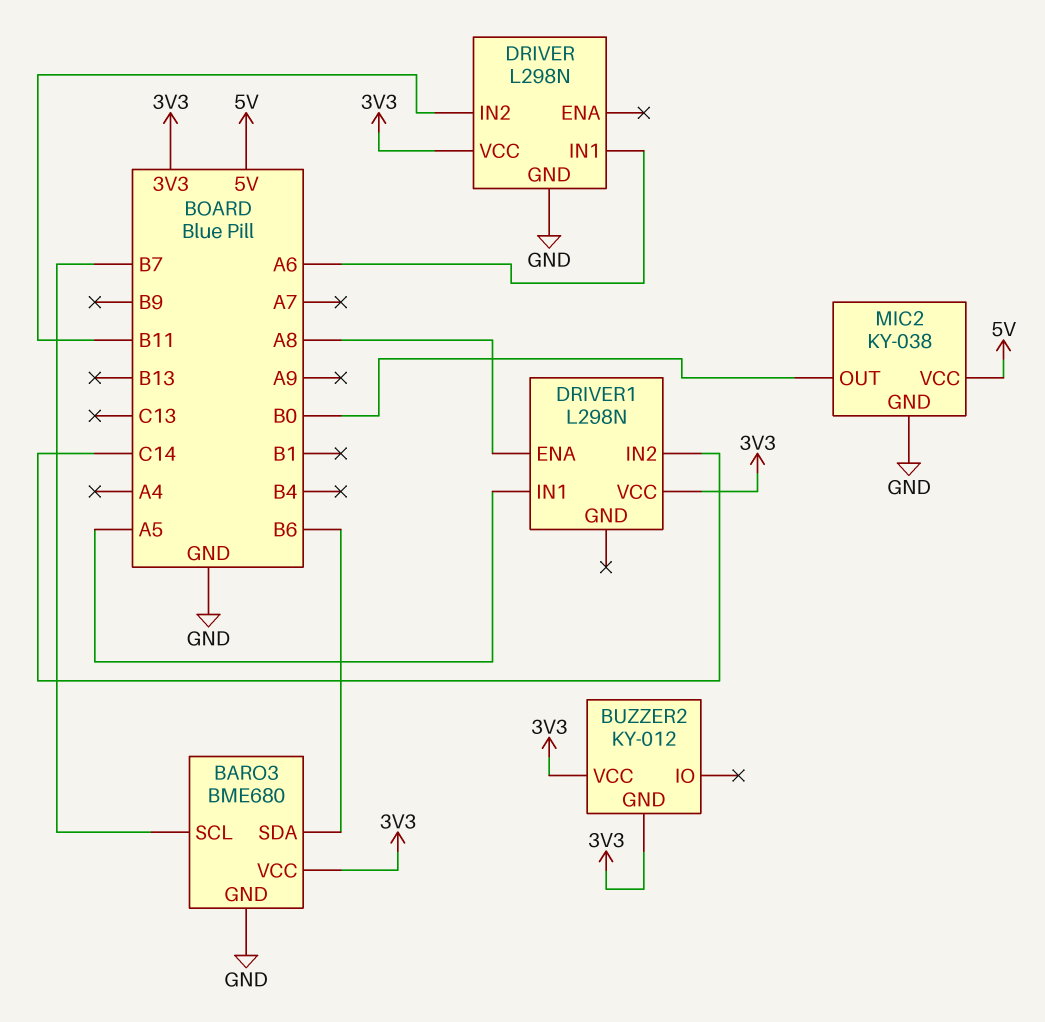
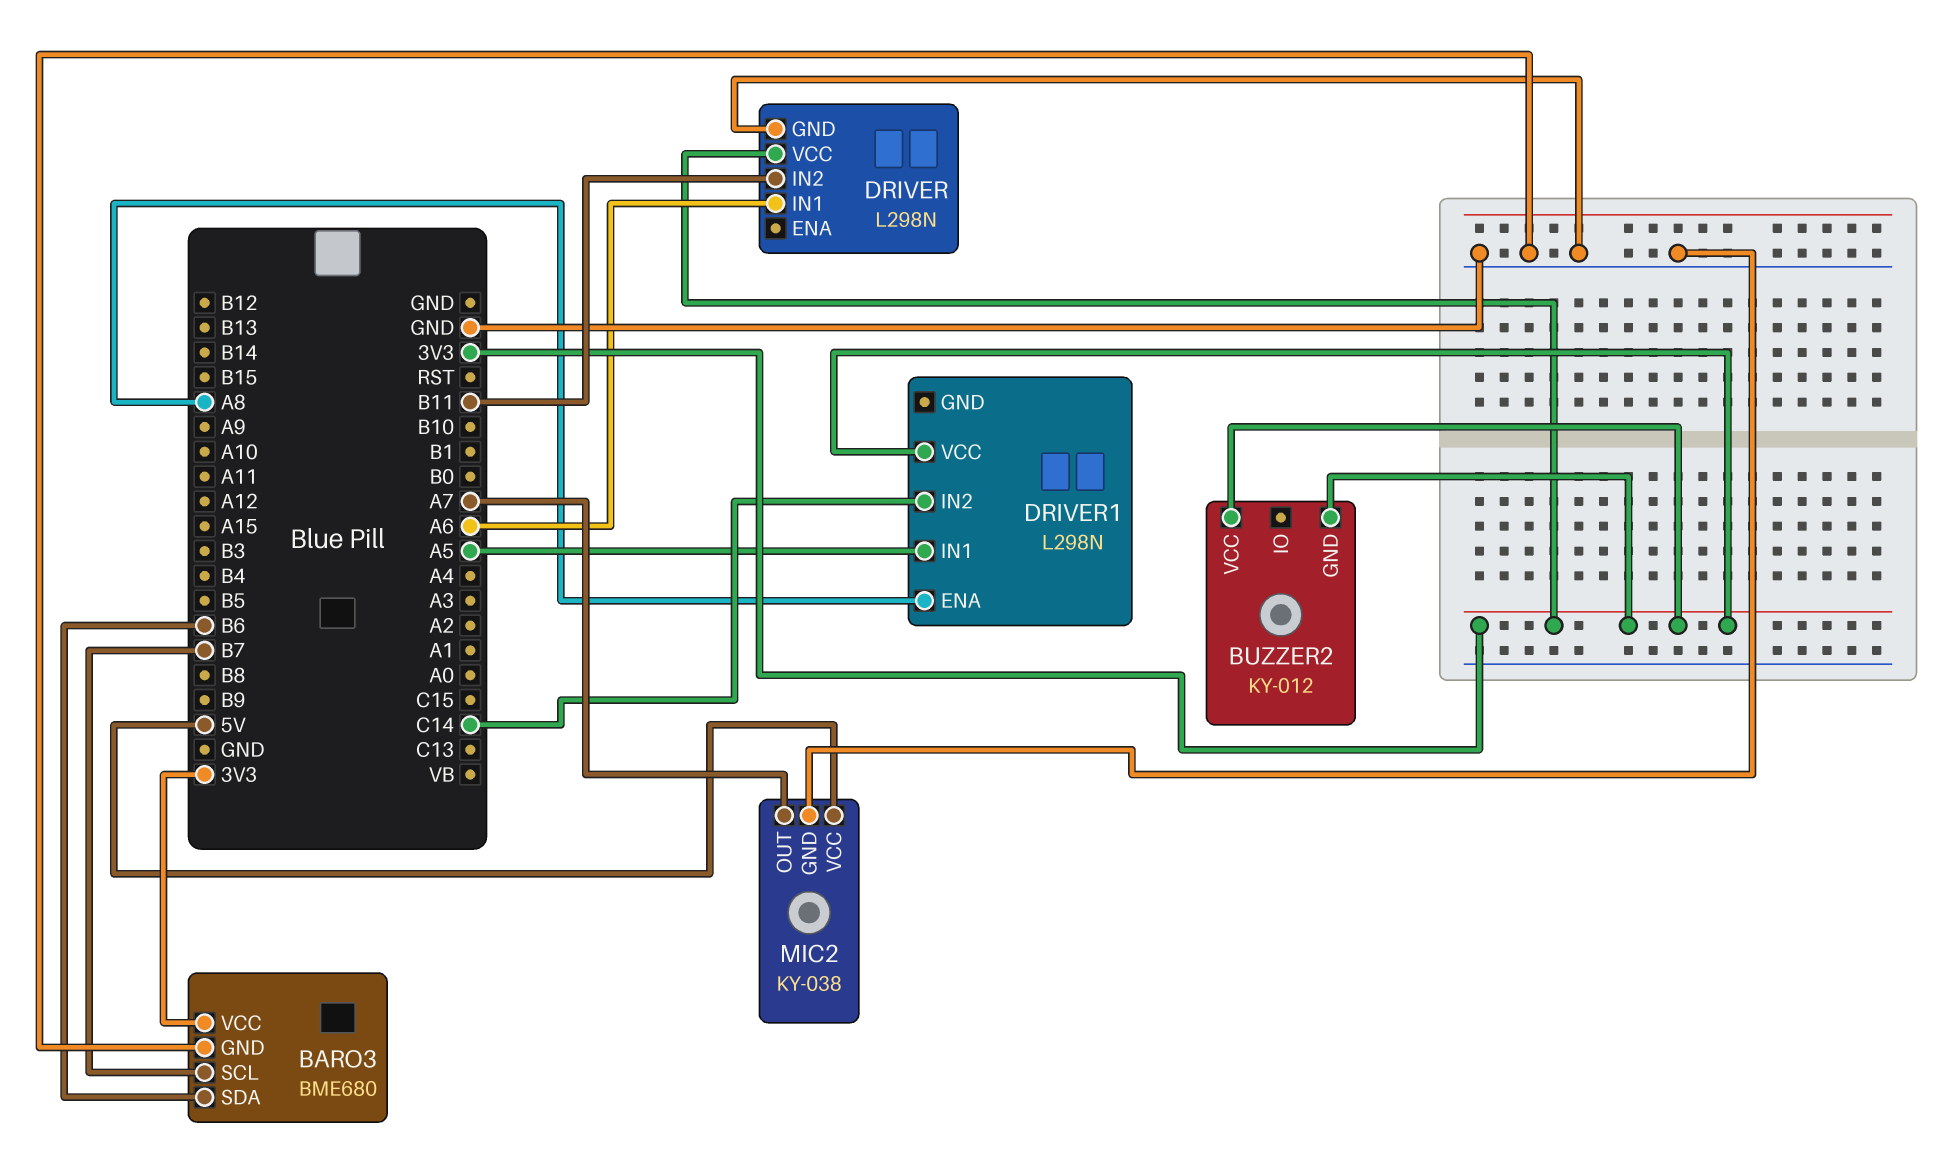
MIC2 pin OUT: B0 -> A7

